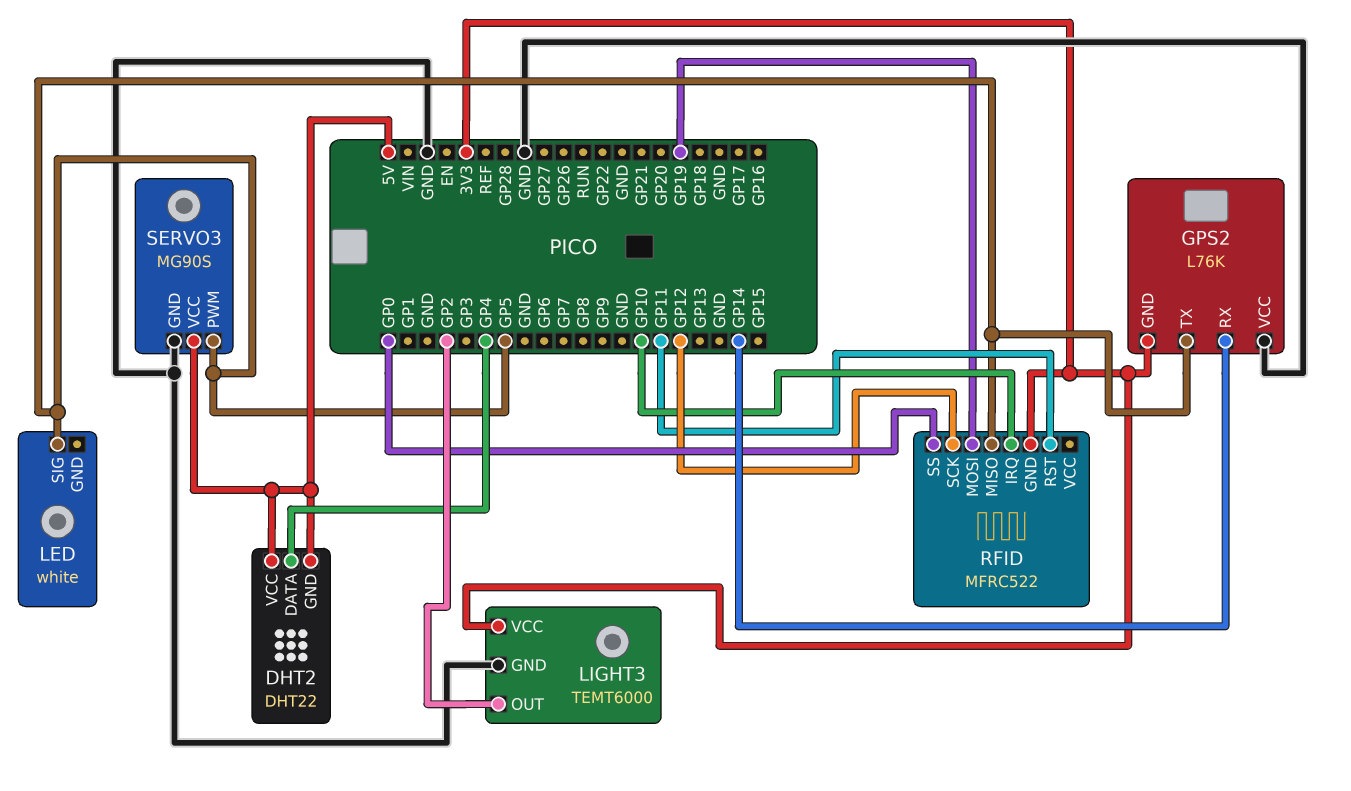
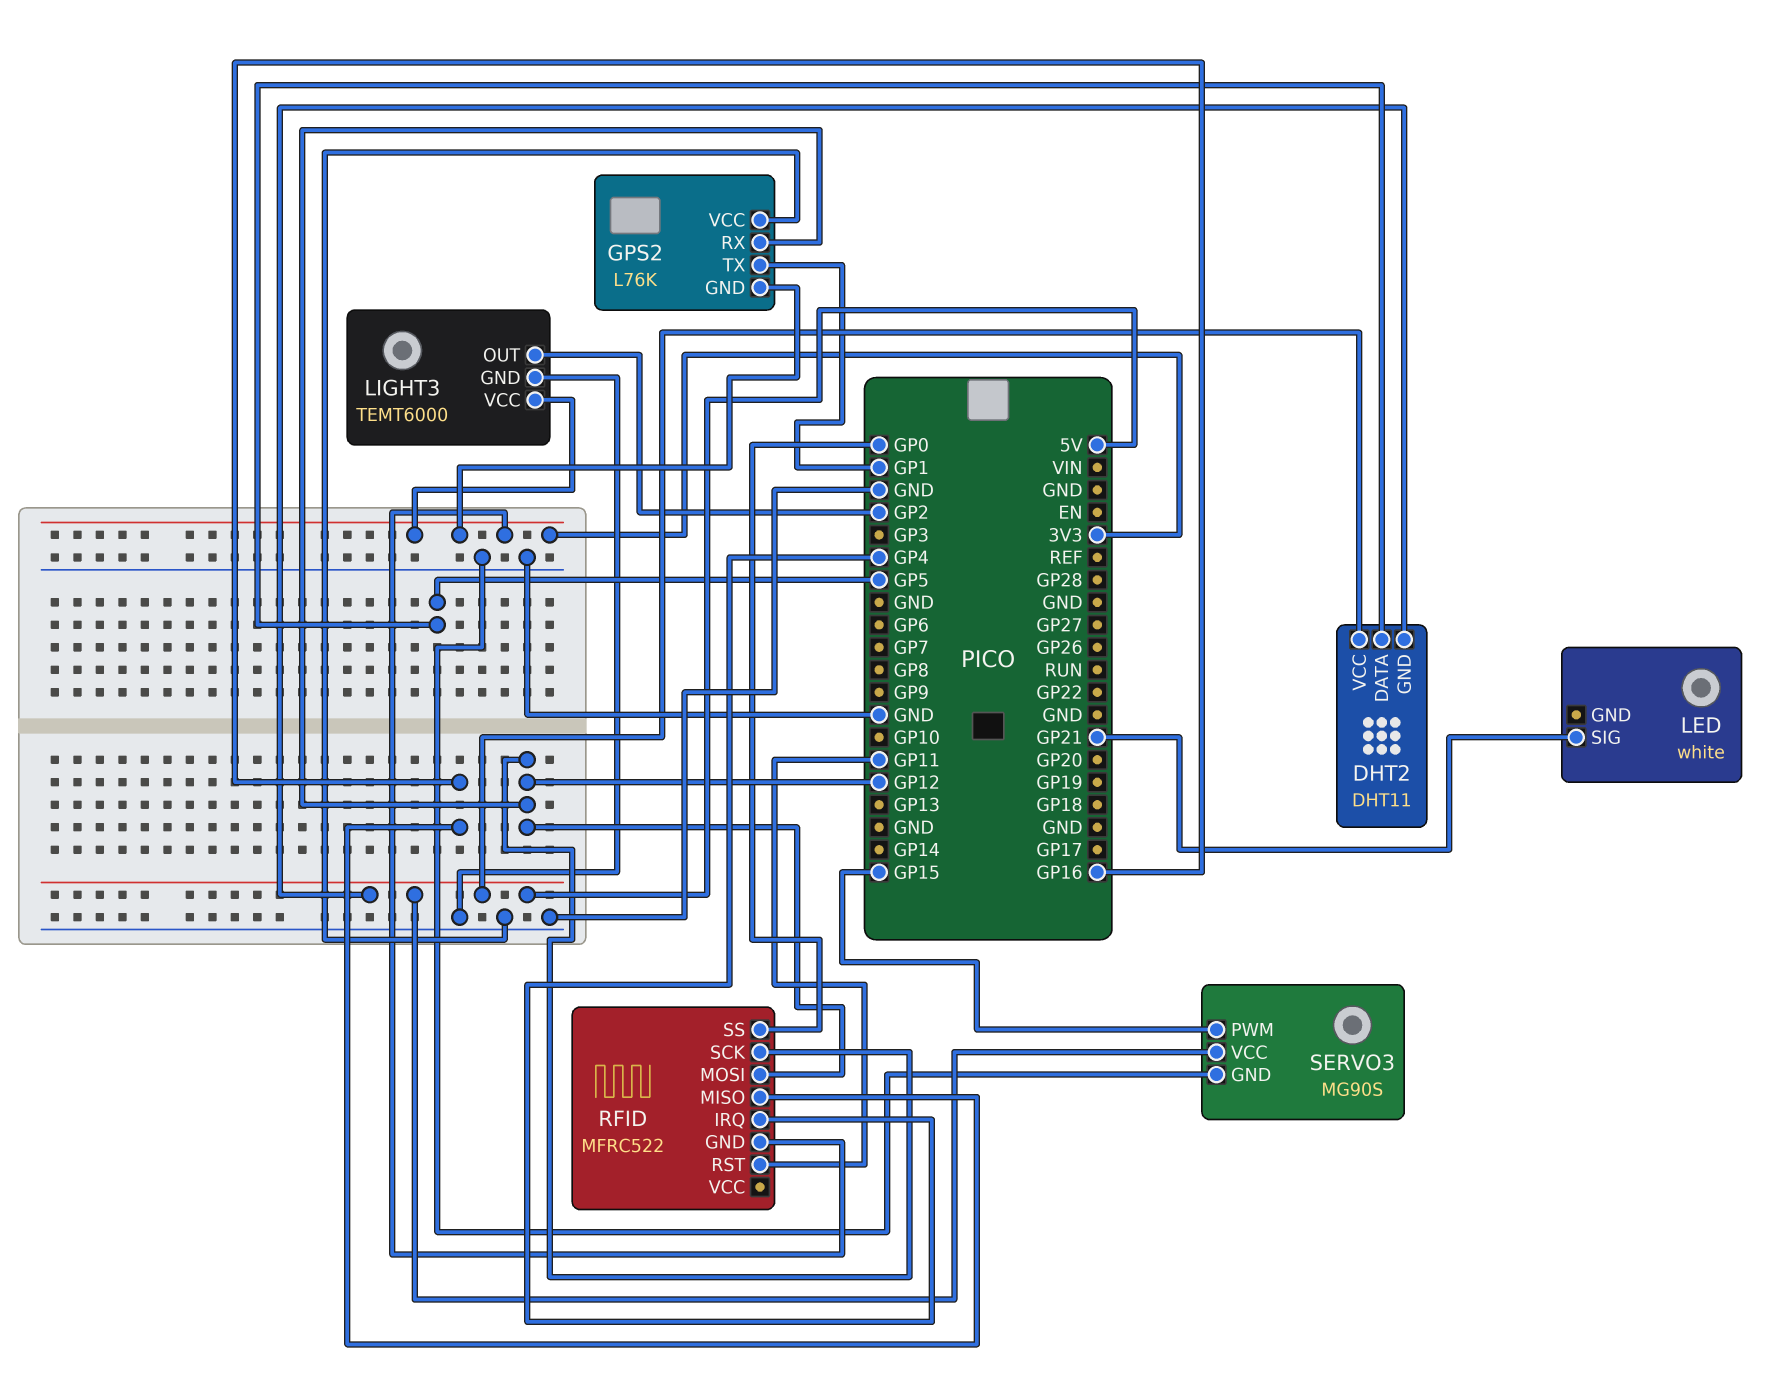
DHT2: DHT22 -> DHT11
DHT2 pin DATA: GP4 -> GP5
GPS2 pin RX: GP14 -> GP12
GPS2 pin TX: GP5 -> GP1
LED pin SIG: GP5 -> GP21
RFID pin IRQ: GP10 -> GP4
RFID pin MISO: GP5 -> GP16
RFID pin MOSI: GP19 -> GP12
SERVO3 pin PWM: GP5 -> GP15

